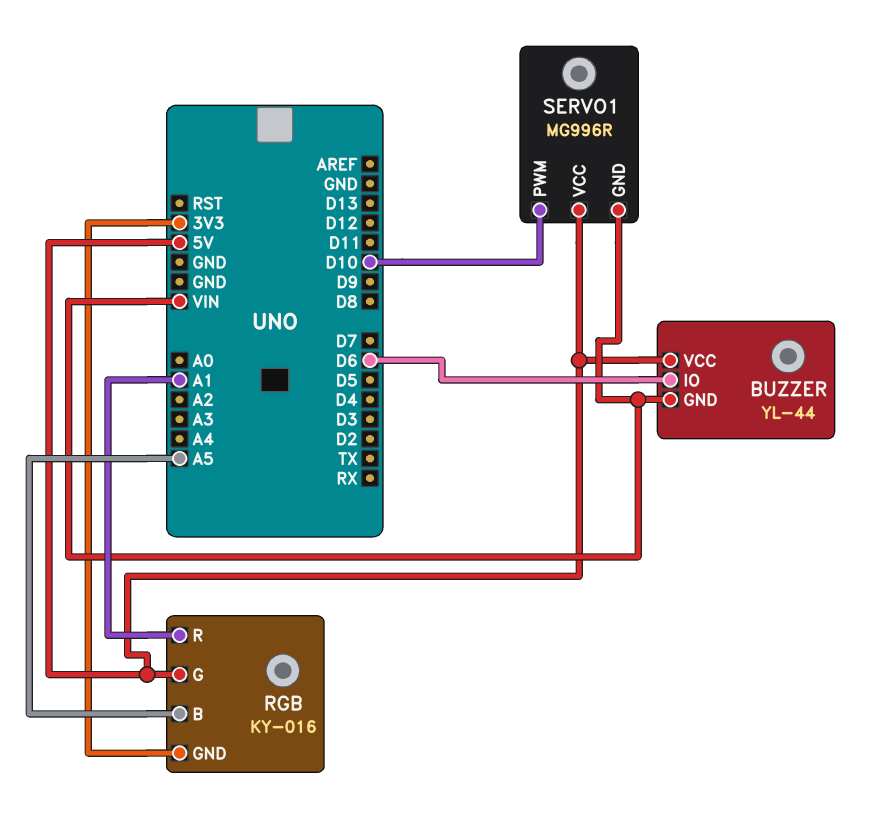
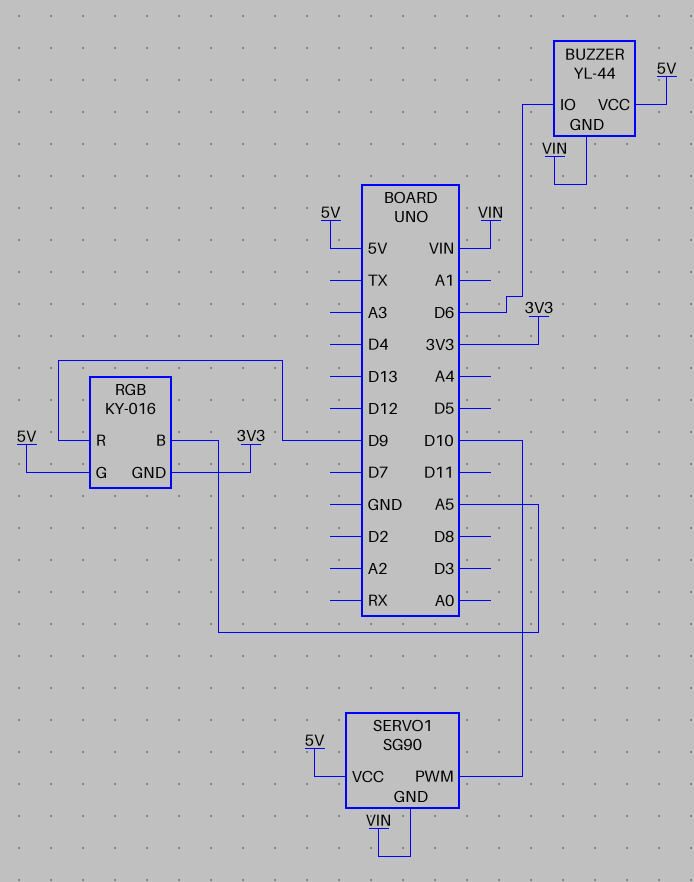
RGB pin R: A1 -> D9
SERVO1: MG996R -> SG90

